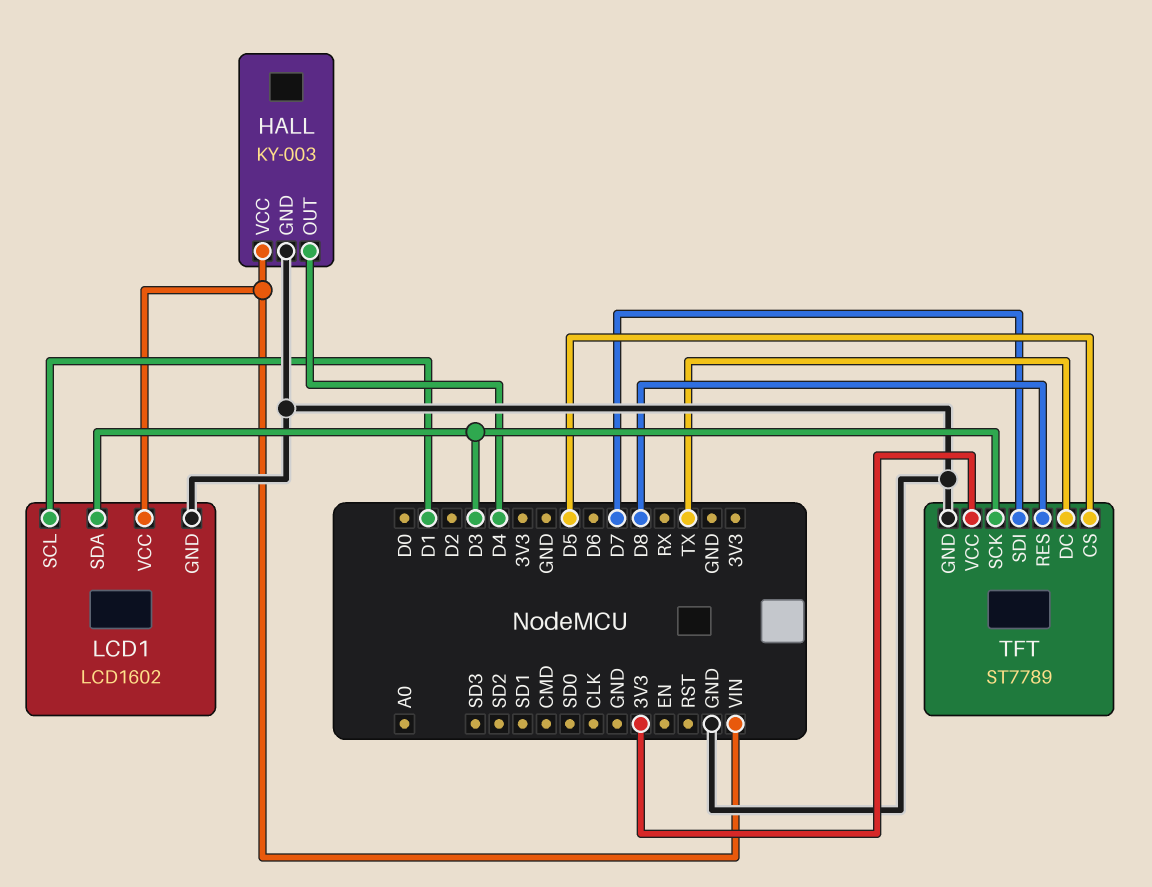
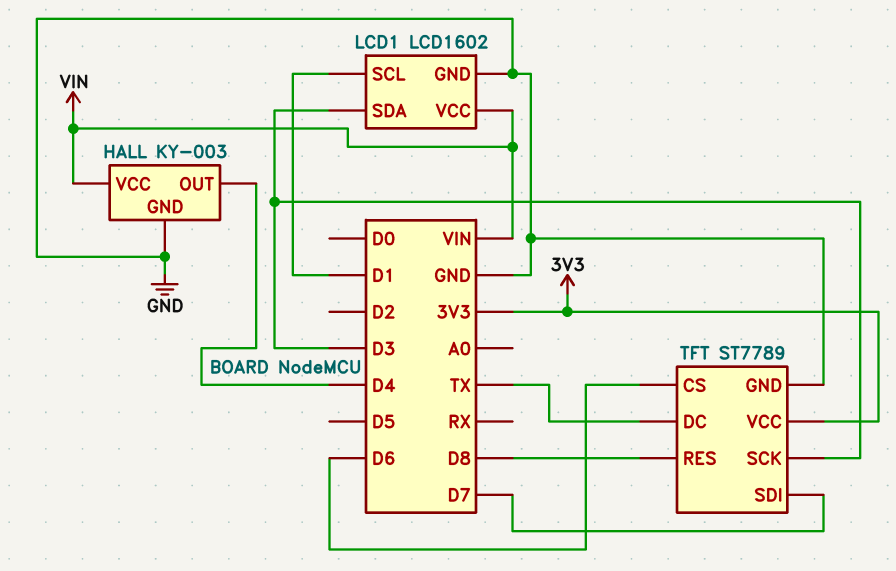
TFT pin CS: D5 -> D6

